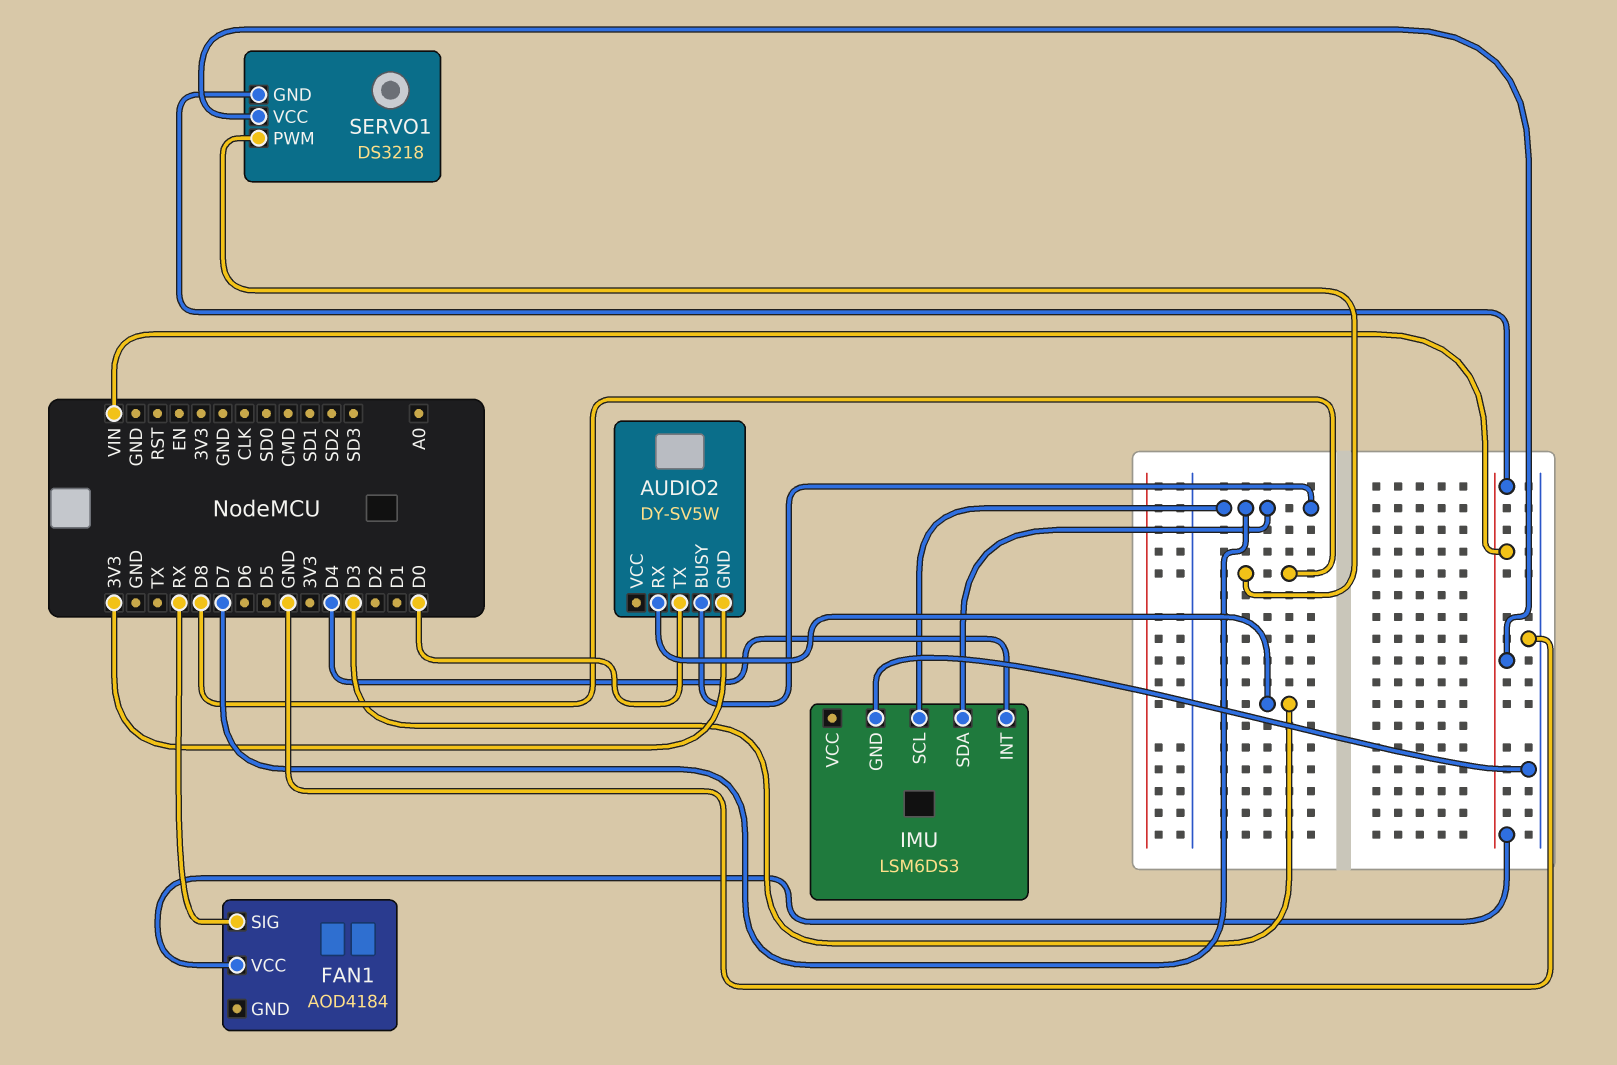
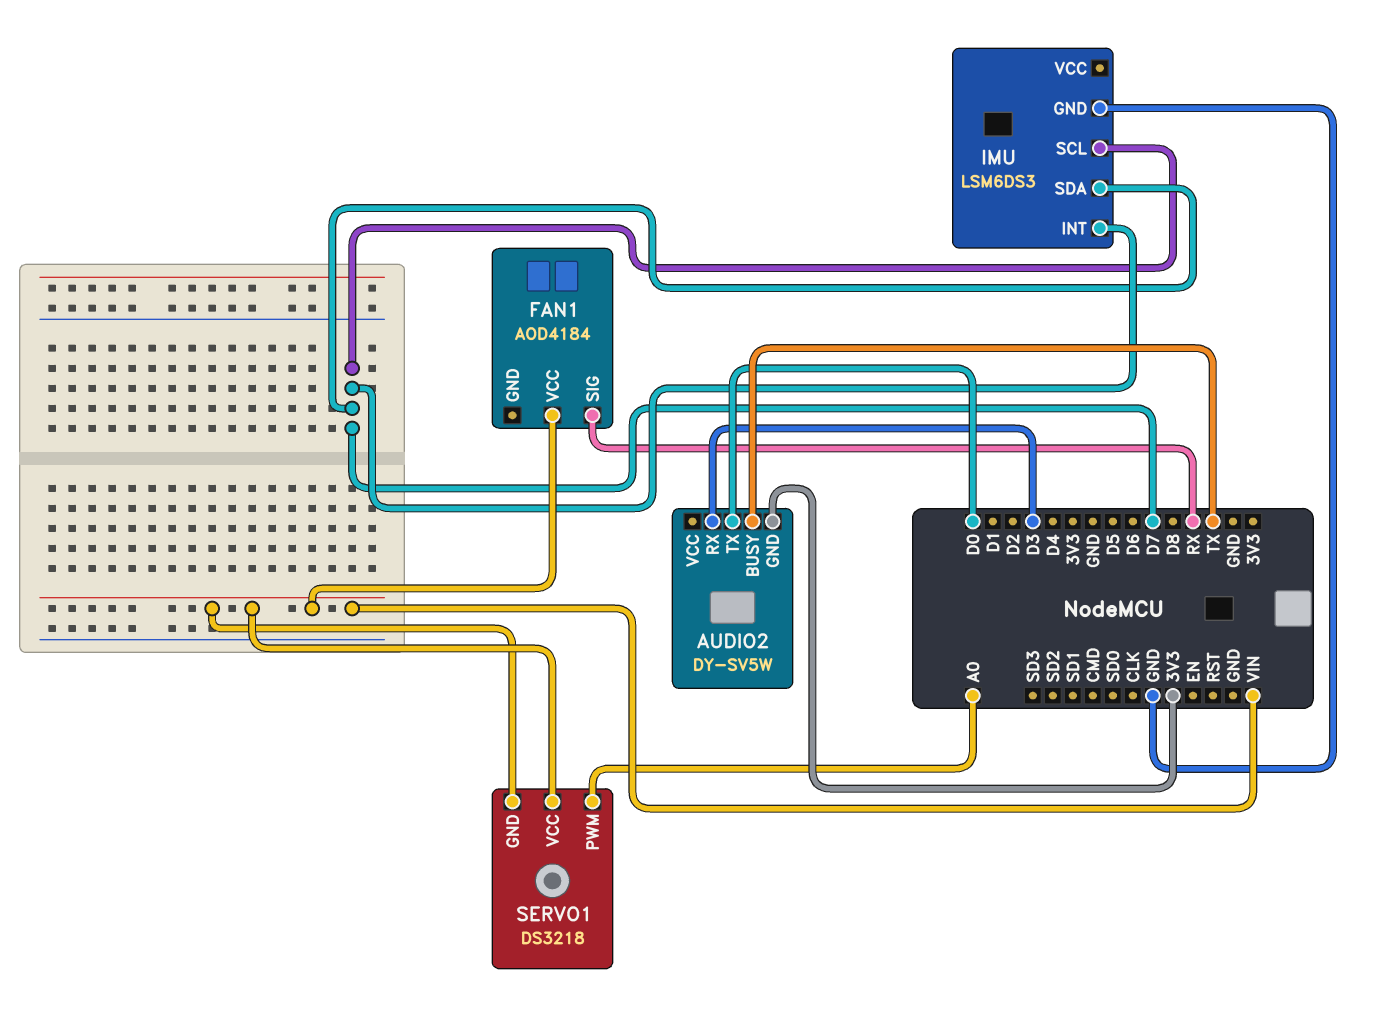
AUDIO2 pin BUSY: D7 -> TX
IMU pin INT: D4 -> D7
SERVO1 pin PWM: D8 -> A0

